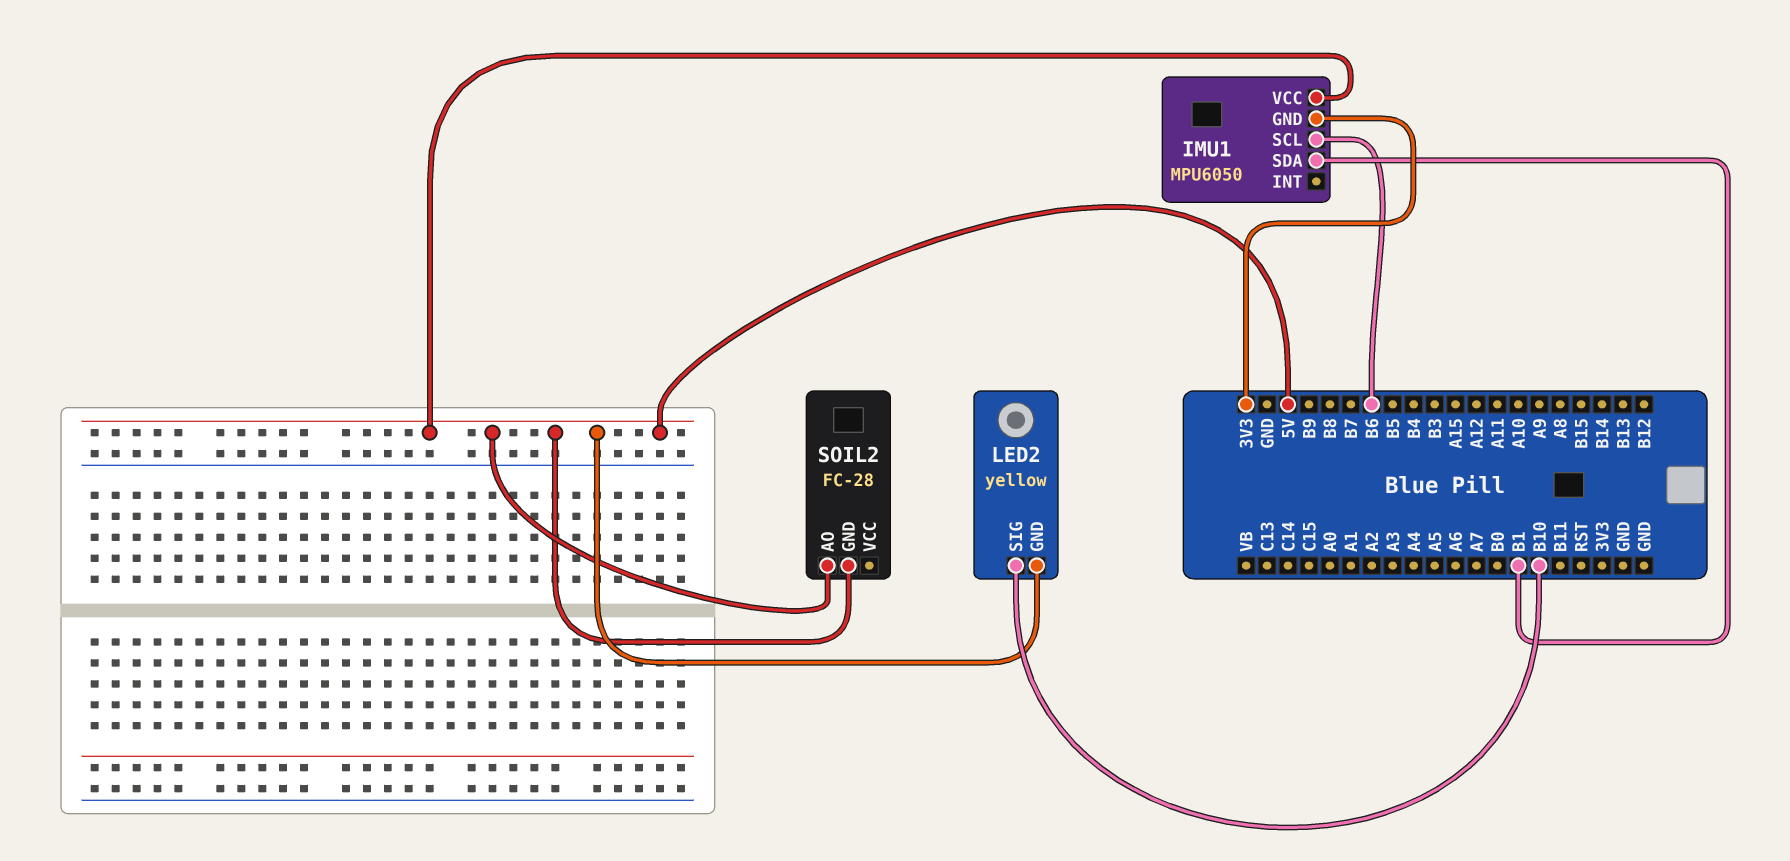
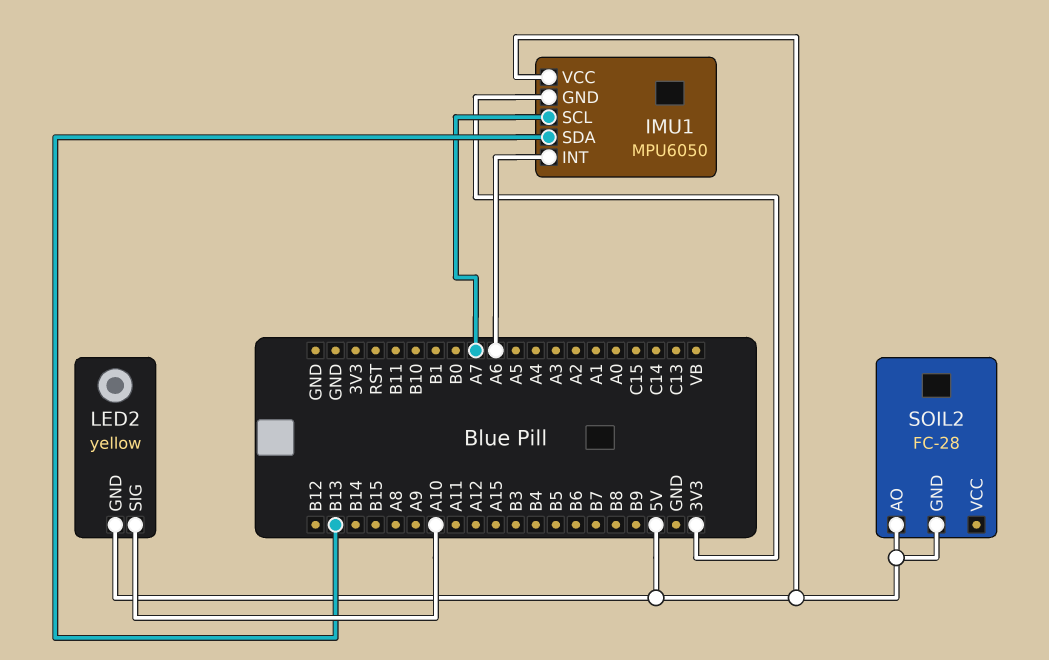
IMU1 pin INT: none -> A6
IMU1 pin SCL: B6 -> A7
IMU1 pin SDA: B1 -> B13
LED2 pin SIG: B10 -> A10

